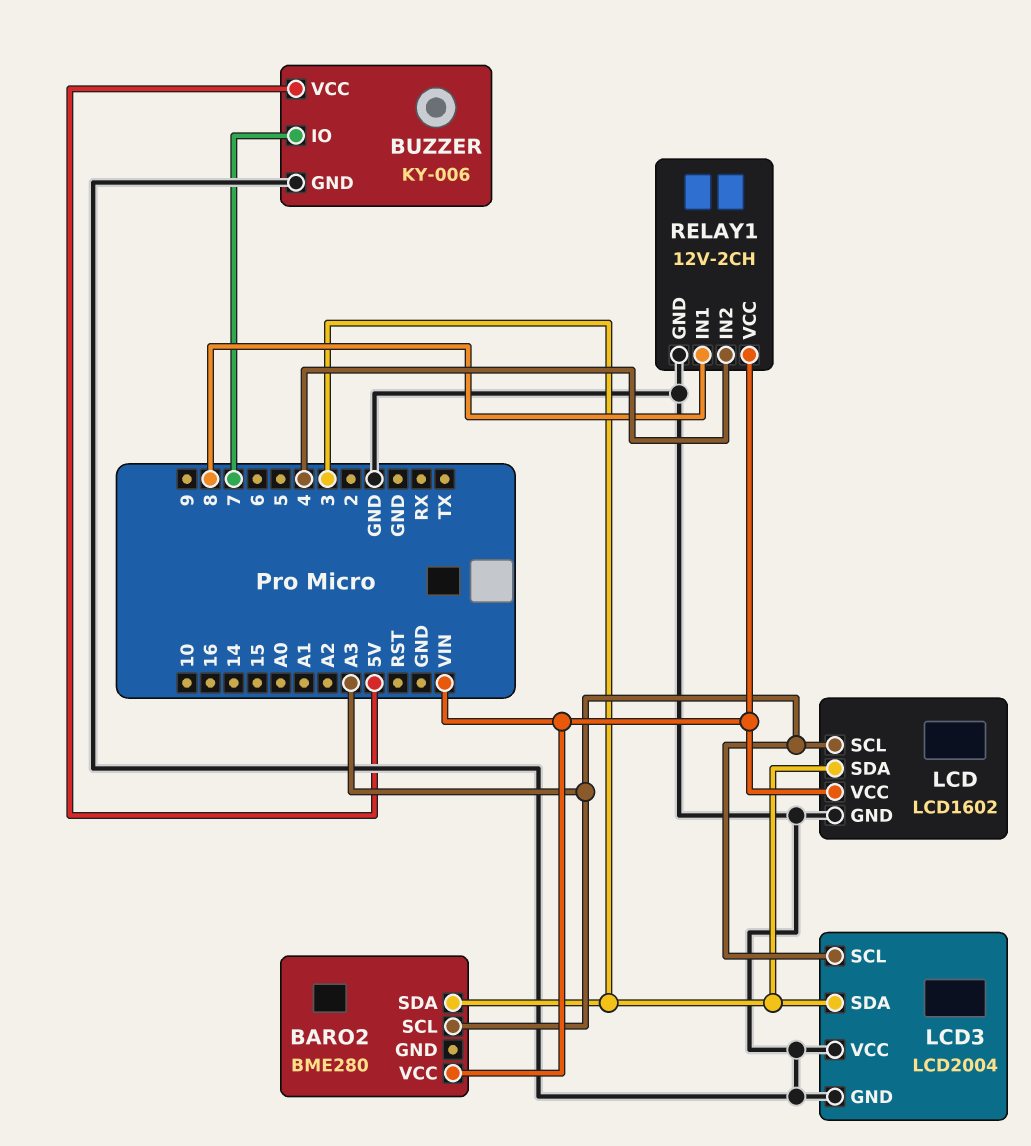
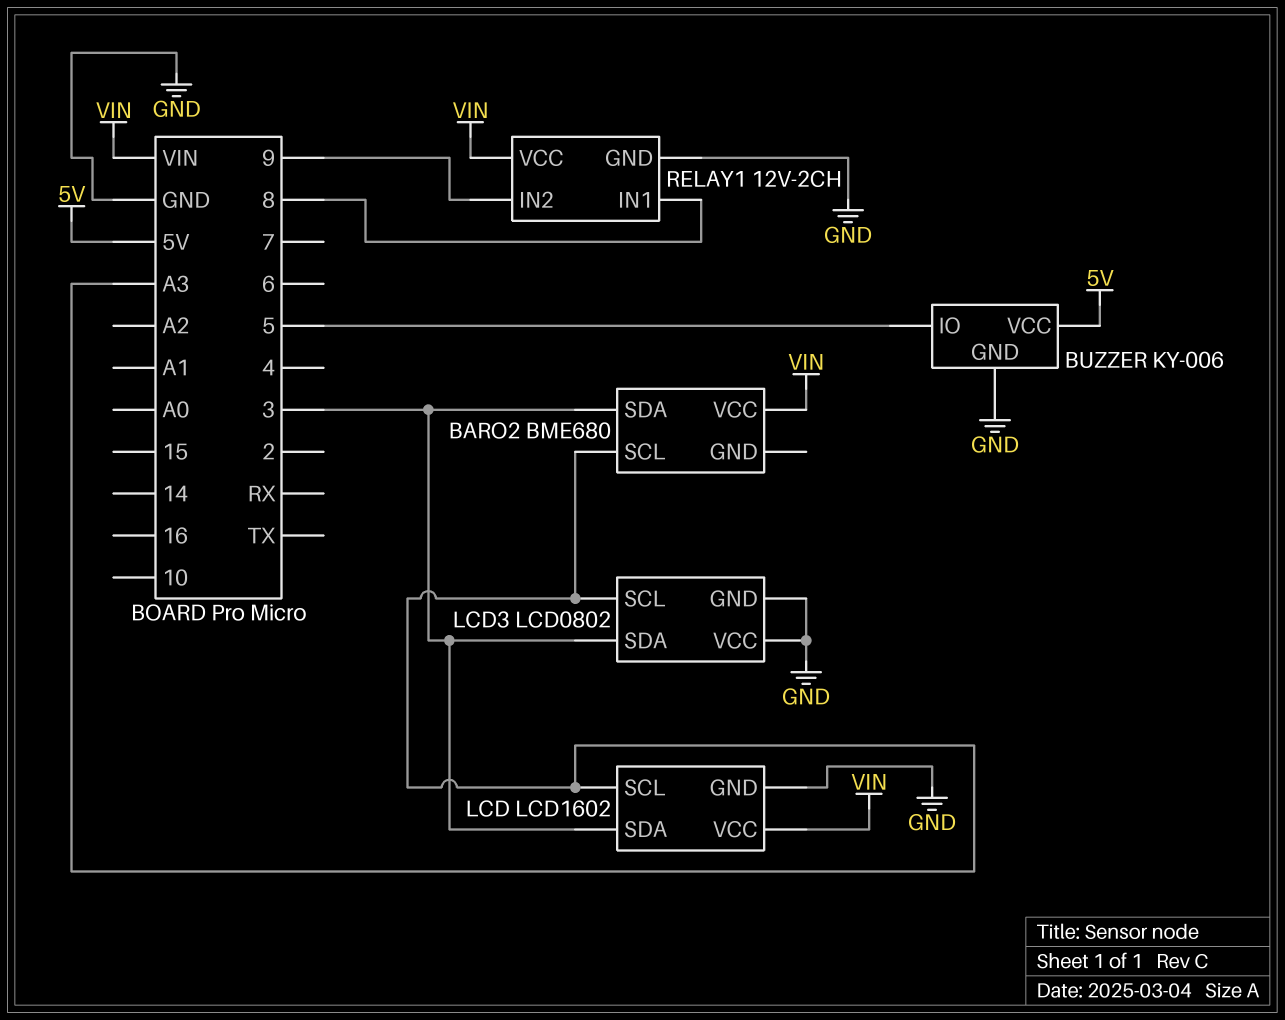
BARO2: BME280 -> BME680
BUZZER pin IO: 7 -> 5
LCD3: LCD2004 -> LCD0802
RELAY1 pin IN2: 4 -> 9

